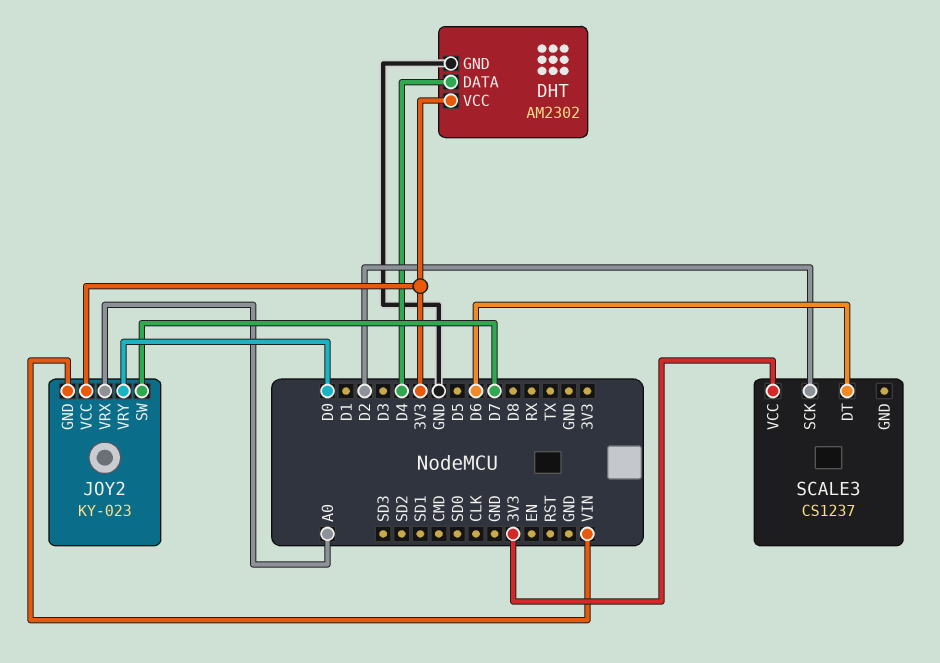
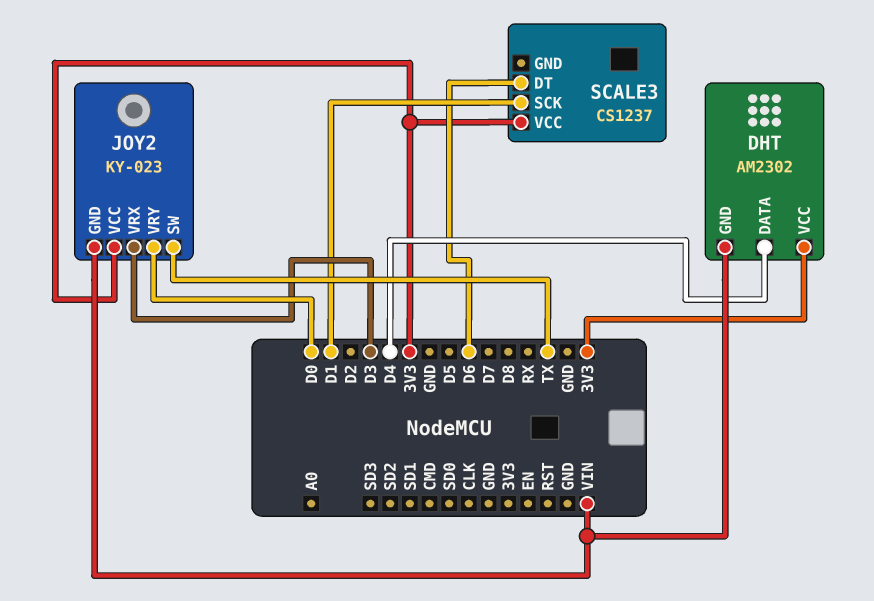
DHT pin GND: GND -> VIN
JOY2 pin SW: D7 -> TX
JOY2 pin VRX: A0 -> D3
SCALE3 pin SCK: D2 -> D1

